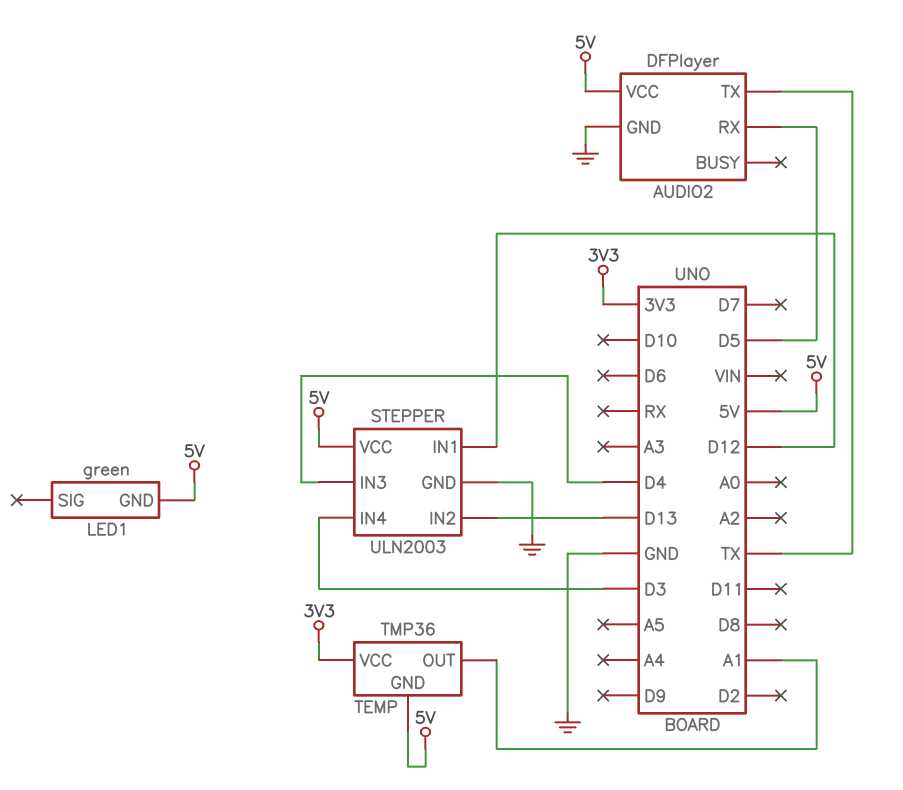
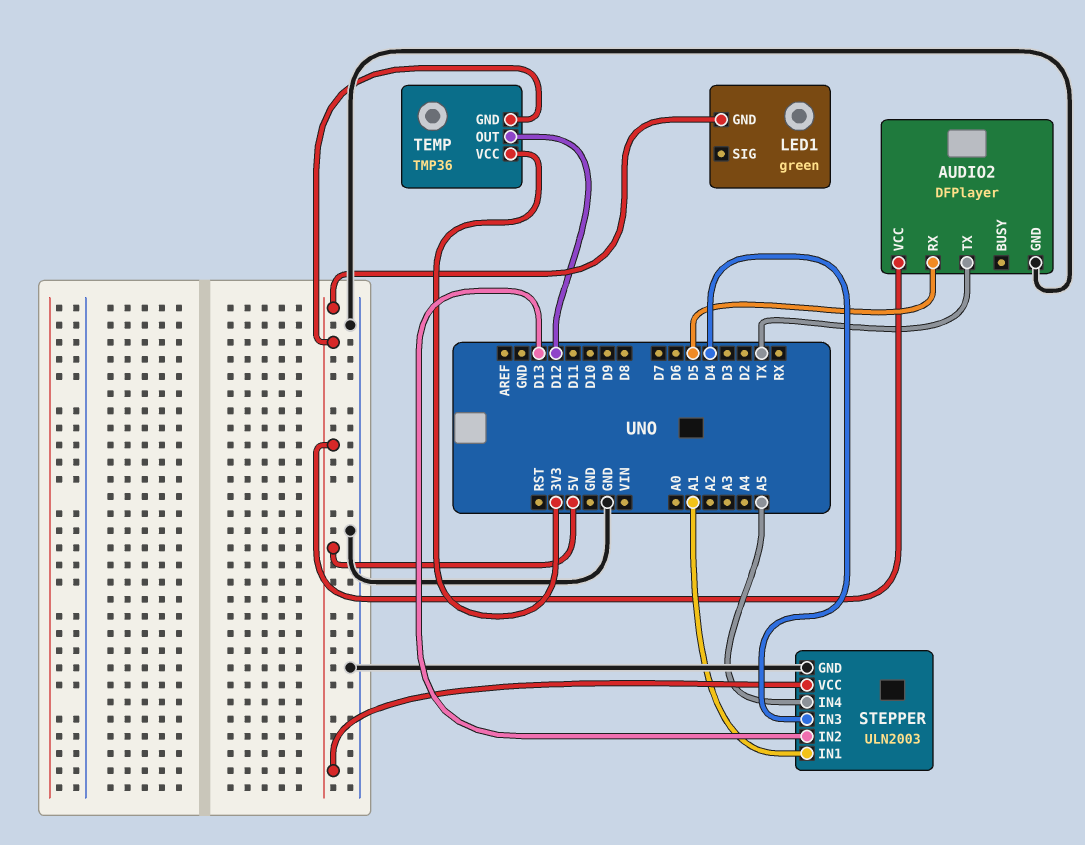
STEPPER pin IN1: D12 -> A1
STEPPER pin IN4: D3 -> A5
TEMP pin OUT: A1 -> D12

